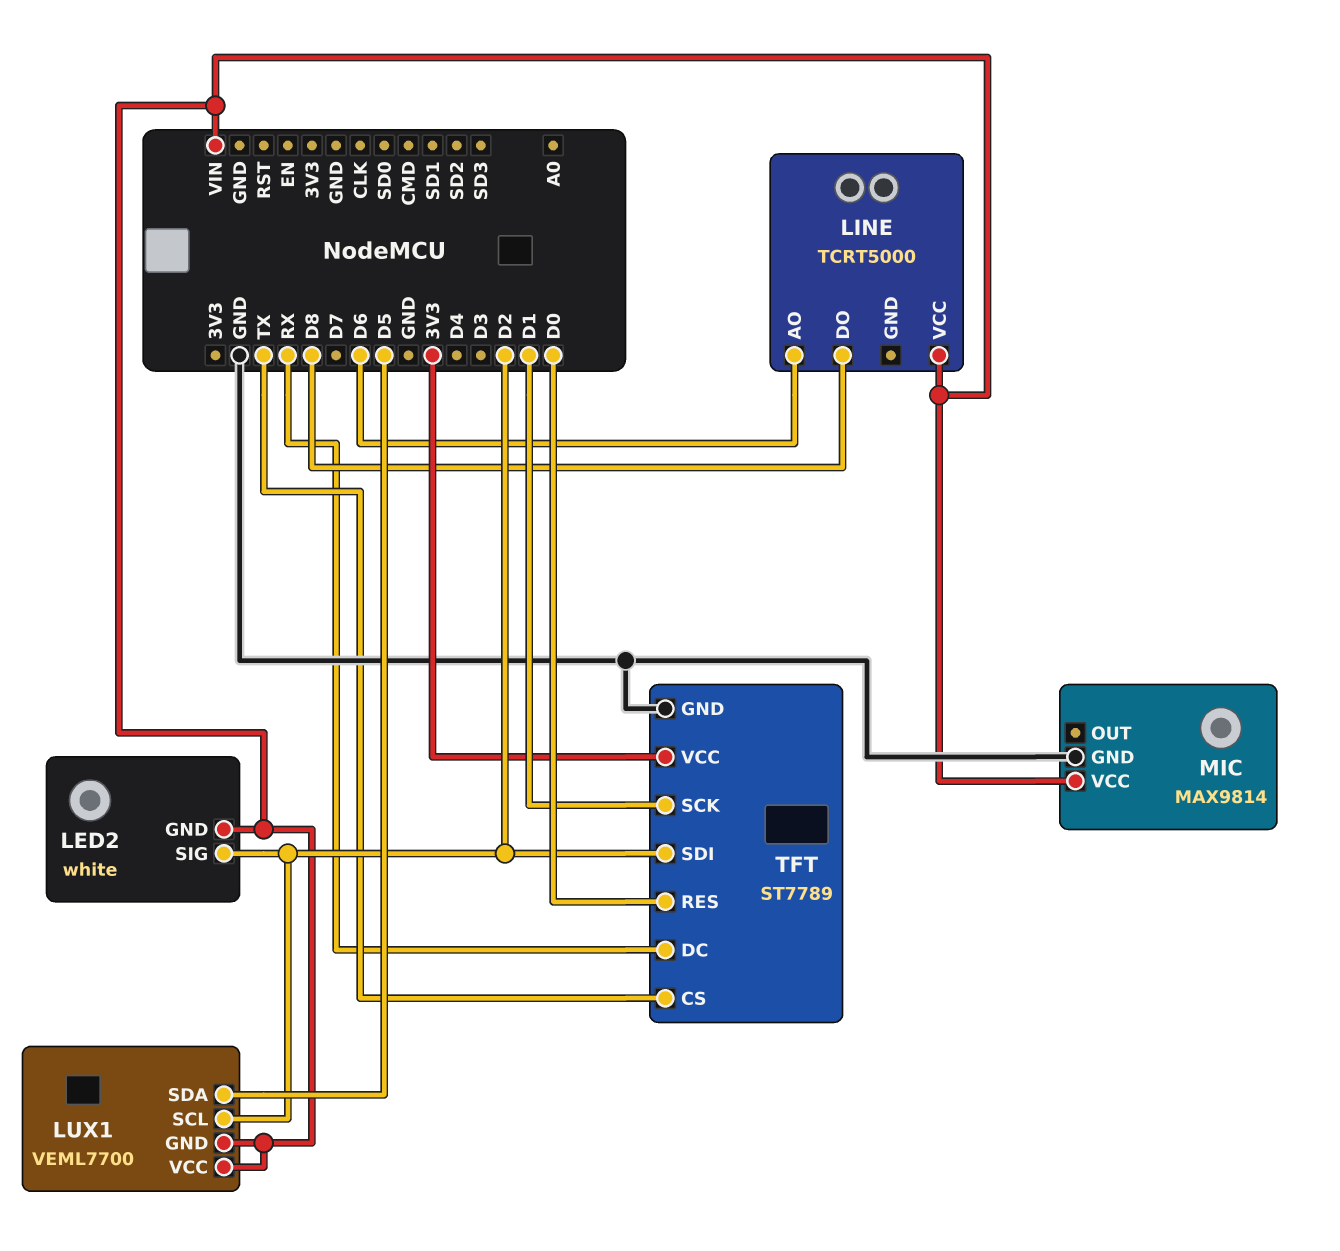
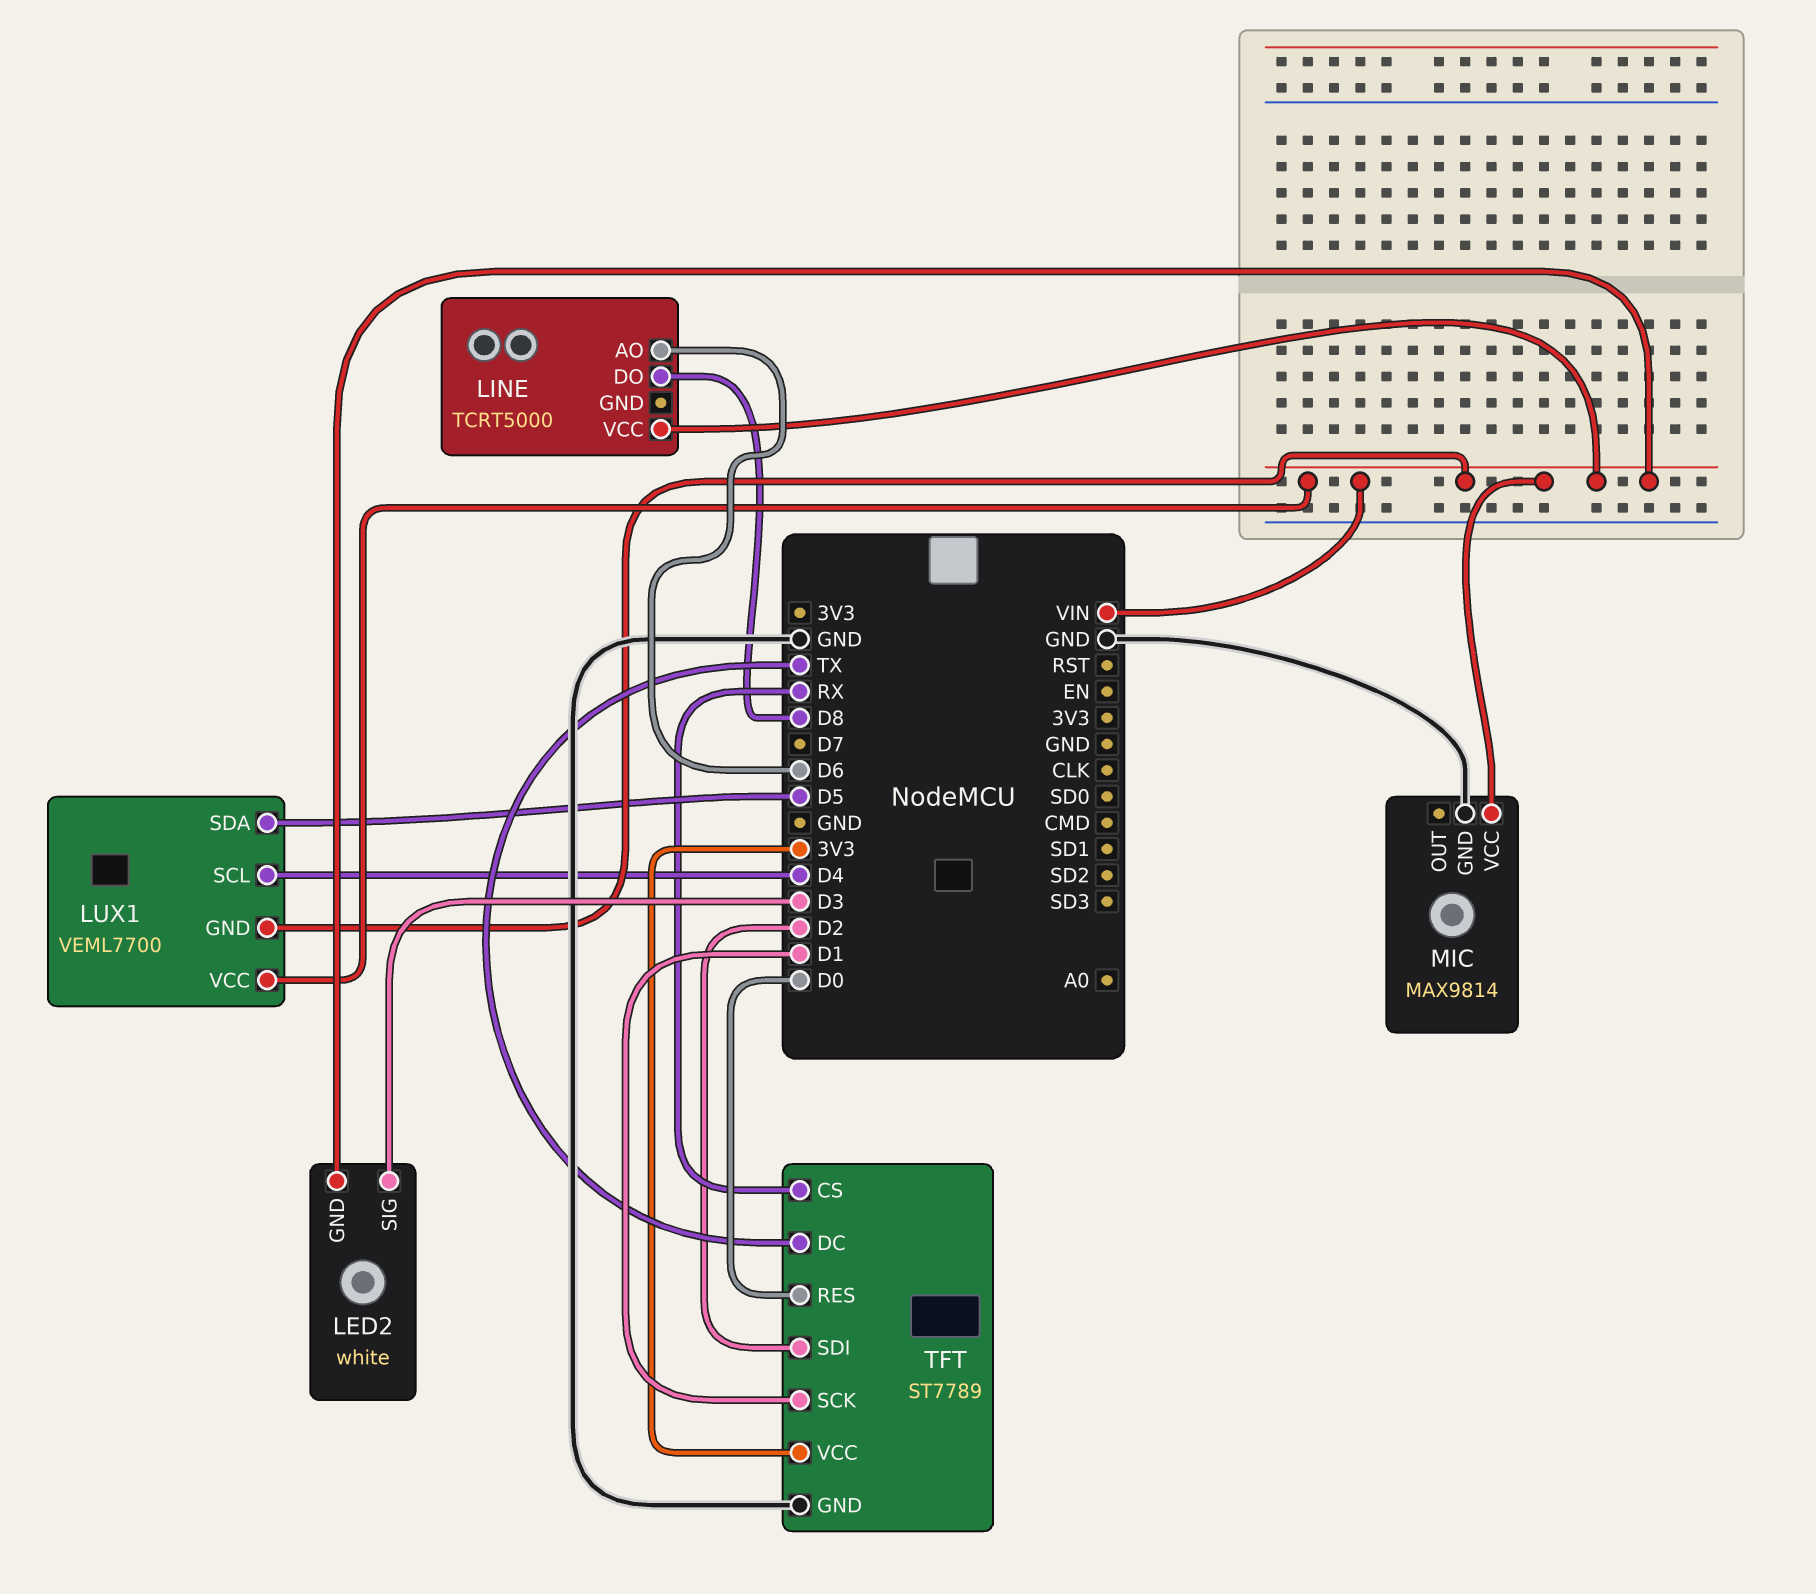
LED2 pin SIG: D2 -> D3
LUX1 pin SCL: D2 -> D4
TFT pin CS: TX -> RX
TFT pin DC: RX -> TX

